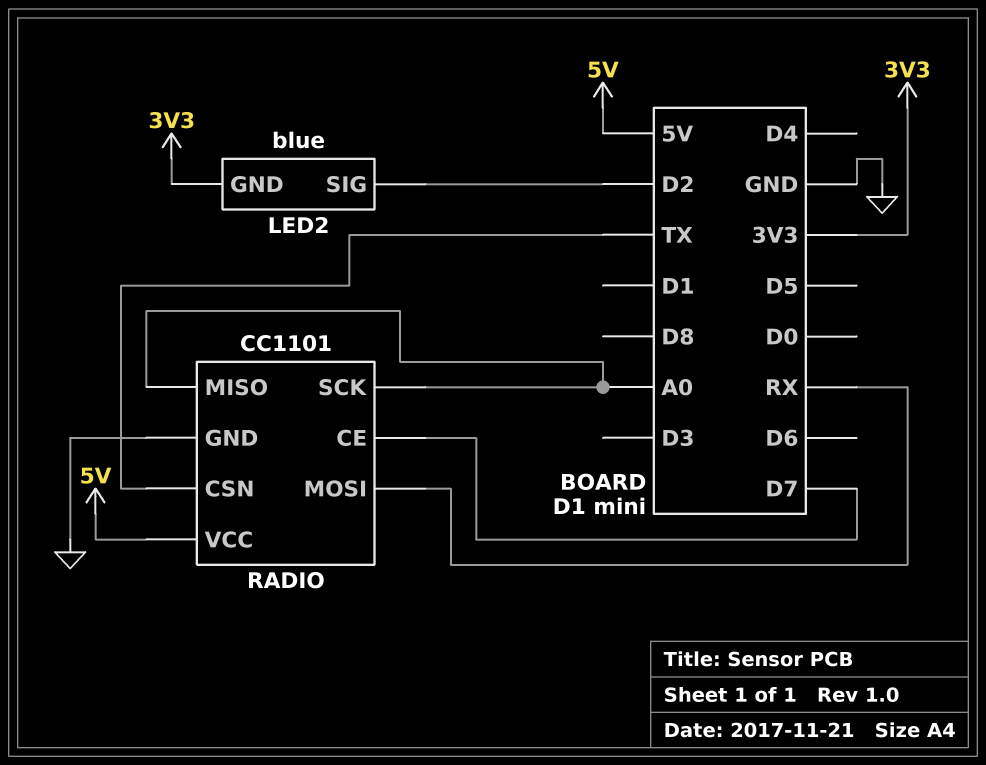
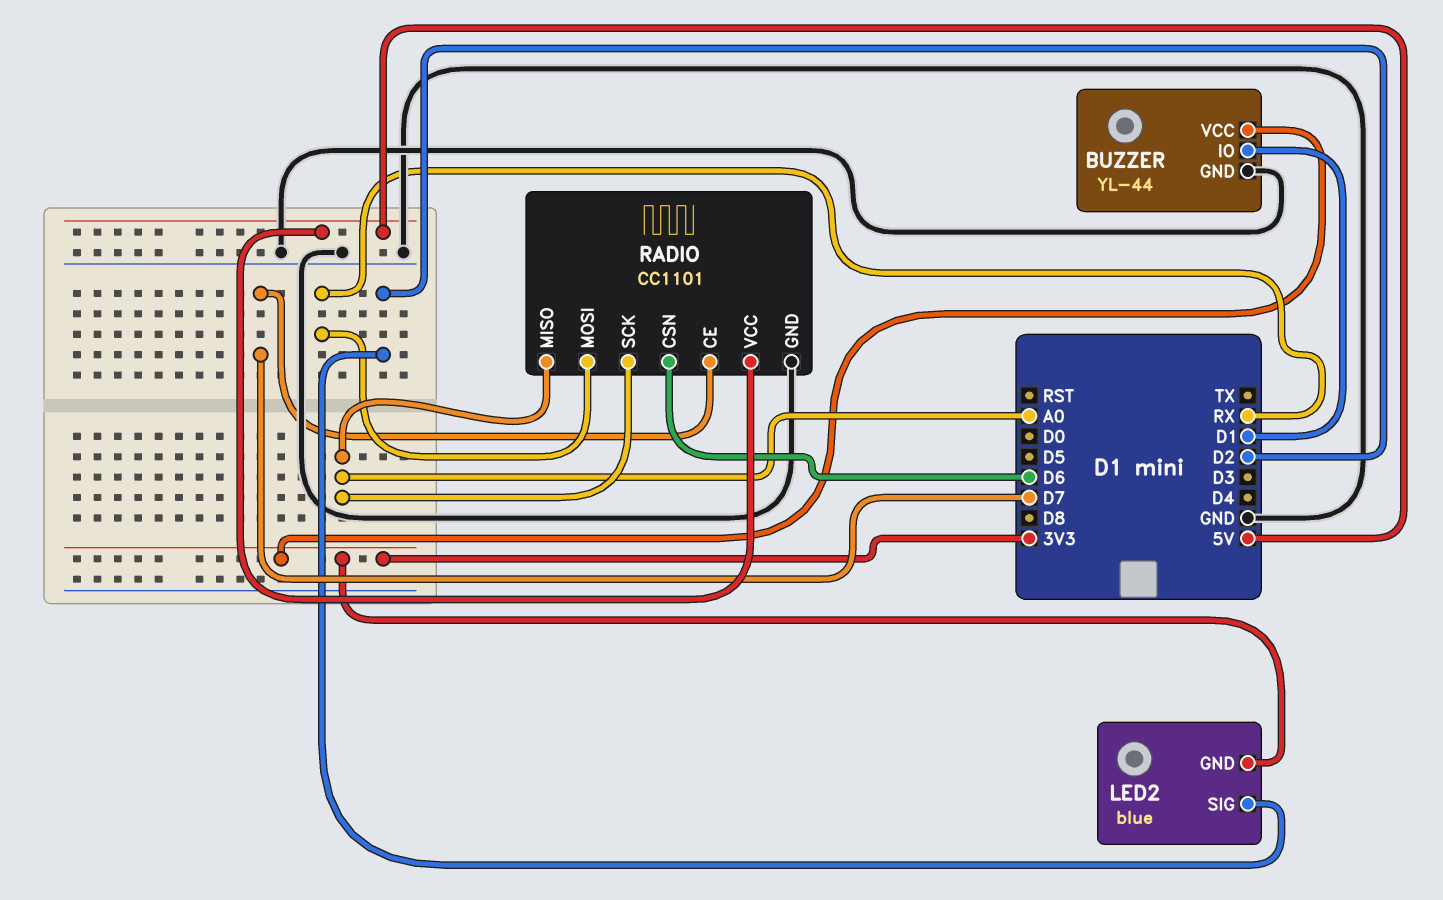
BUZZER: none -> YL-44
BUZZER pin GND: none -> GND
BUZZER pin IO: none -> D1
BUZZER pin VCC: none -> 3V3
RADIO pin CSN: TX -> D6

